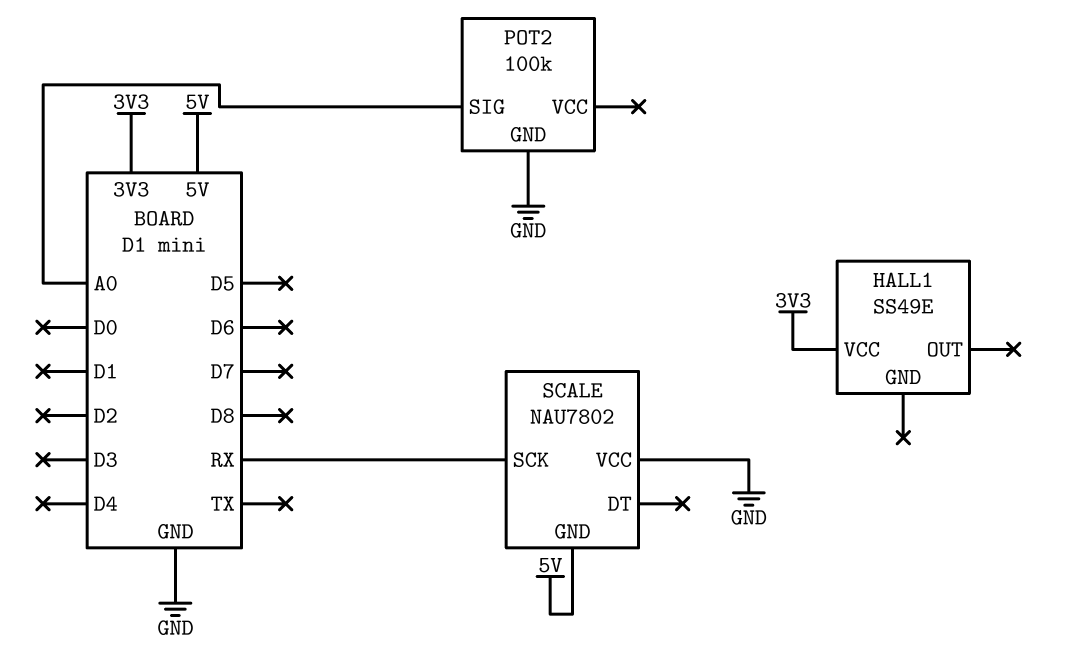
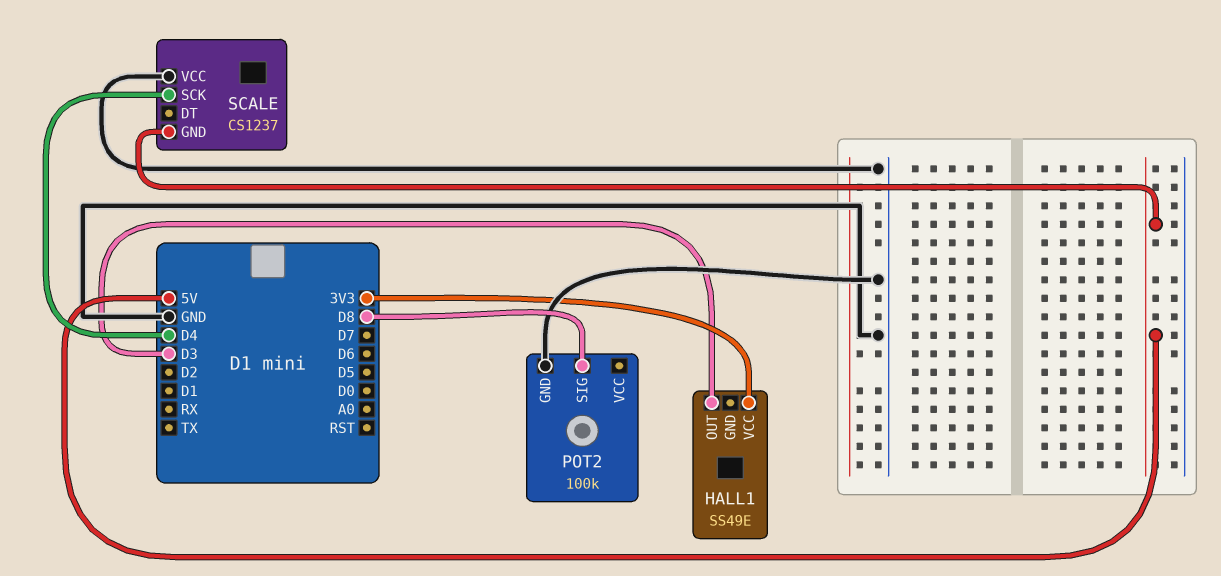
HALL1 pin OUT: none -> D3
POT2 pin SIG: A0 -> D8
SCALE: NAU7802 -> CS1237
SCALE pin SCK: RX -> D4

